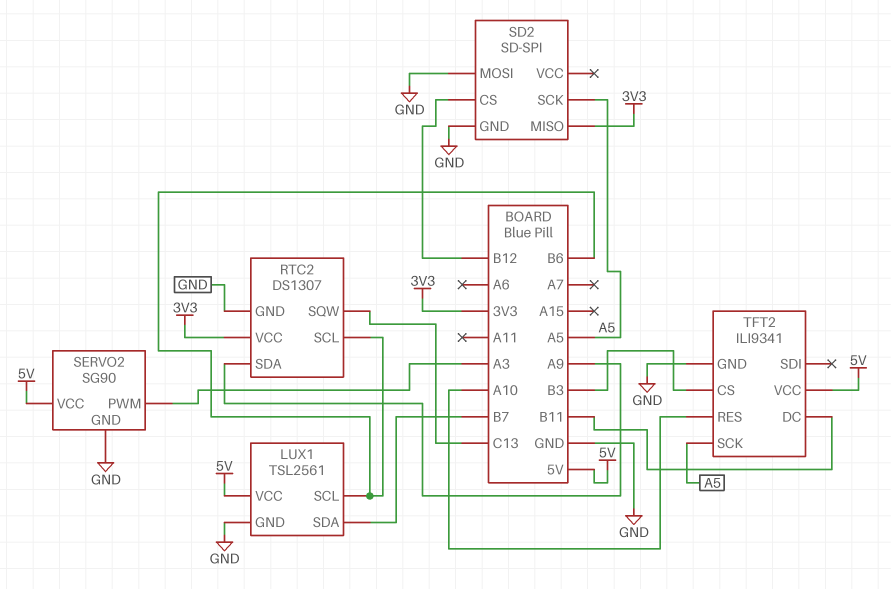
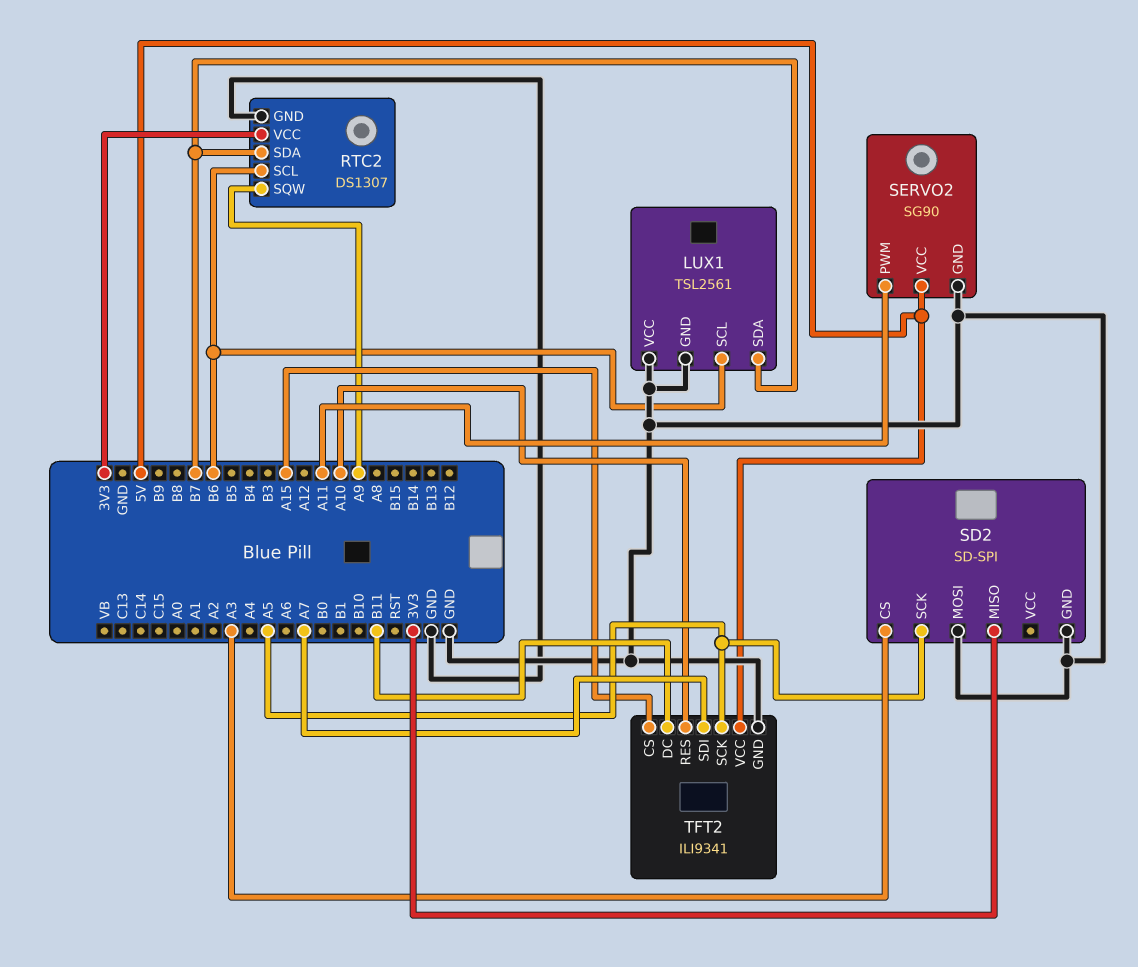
LUX1 pin VCC: 5V -> GND
RTC2 pin SDA: A9 -> B7
RTC2 pin SQW: C13 -> A9
SD2 pin CS: B12 -> A3
SERVO2 pin PWM: A3 -> A11
TFT2 pin CS: B3 -> A15
TFT2 pin SDI: none -> A7

